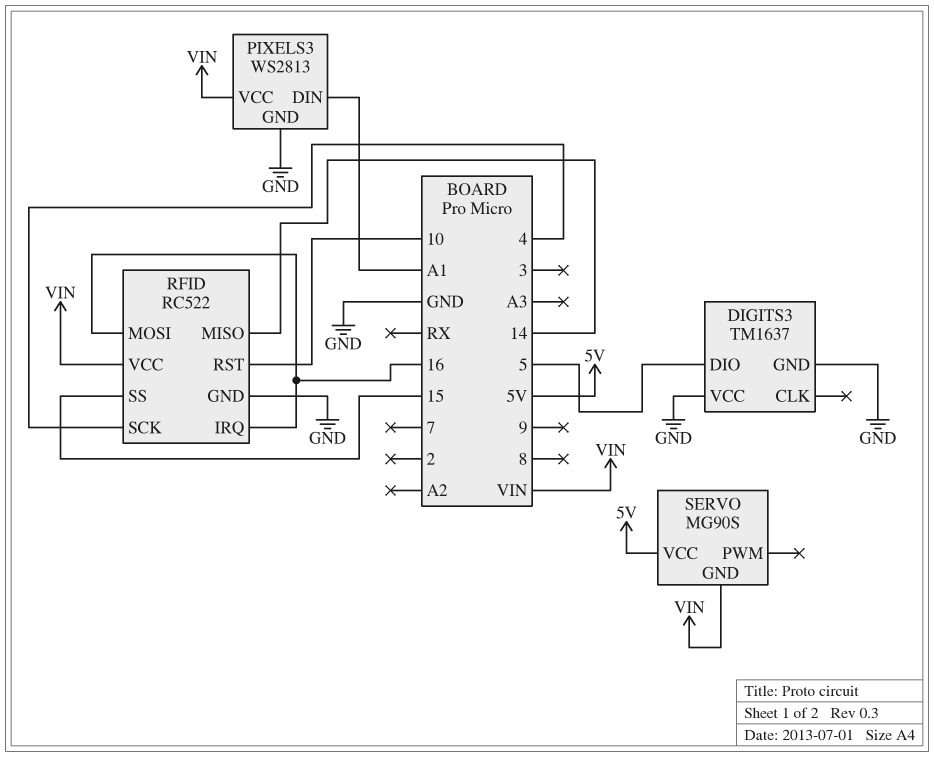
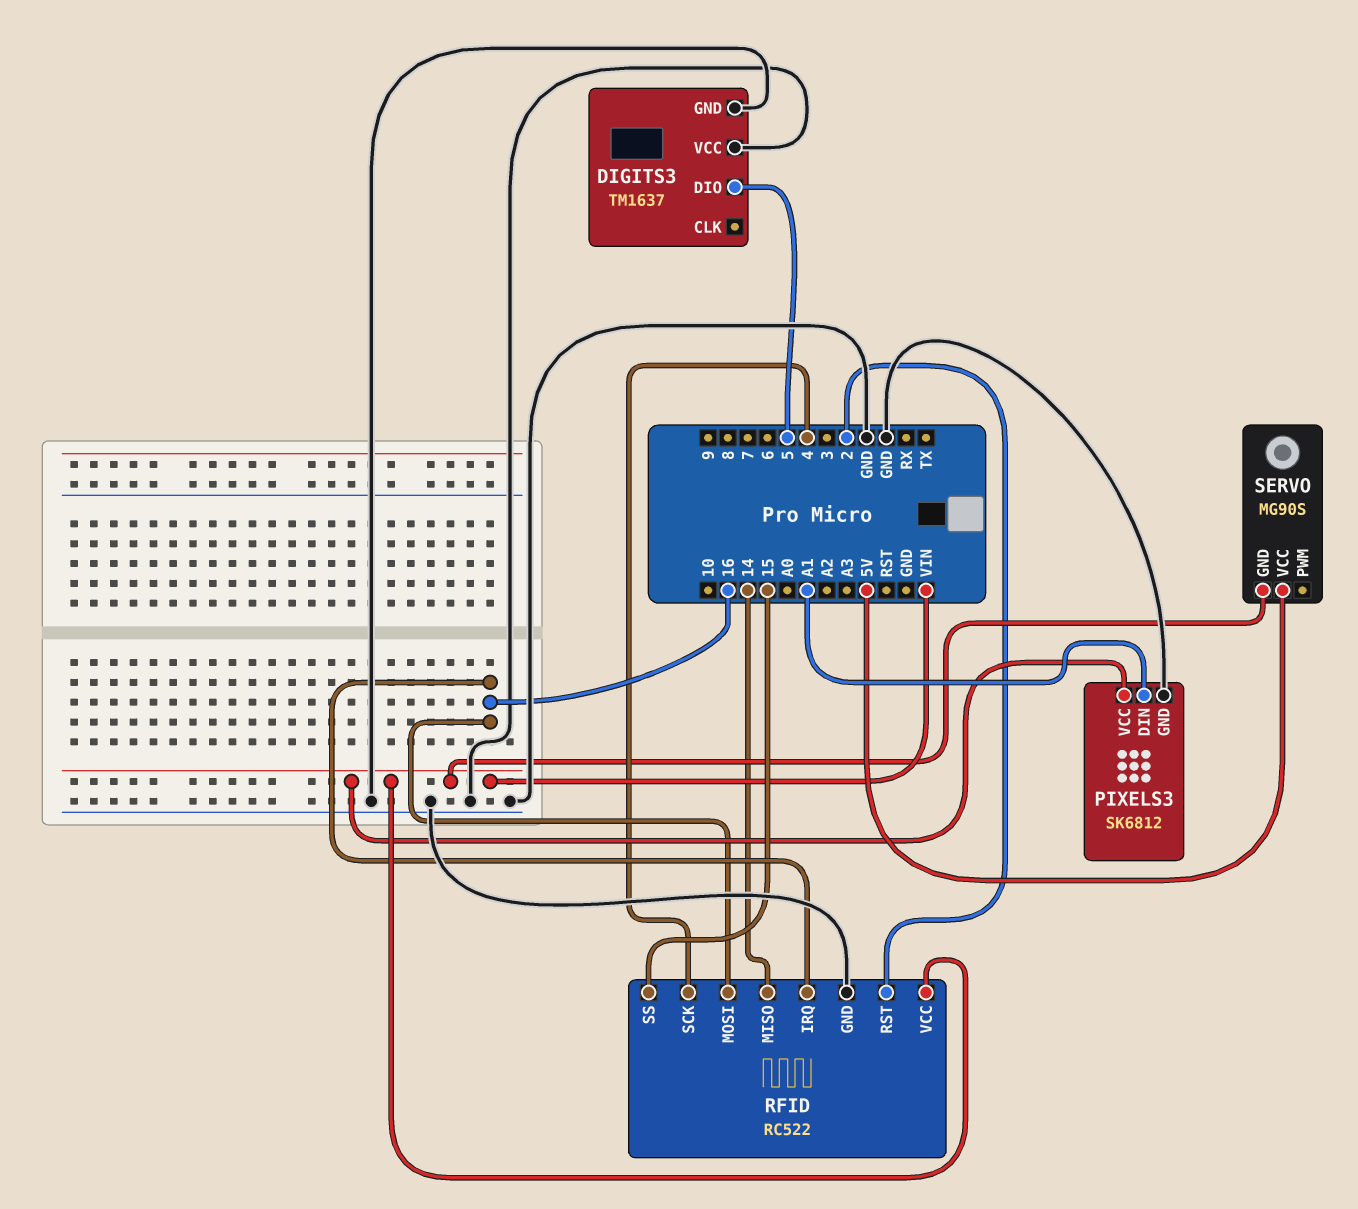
PIXELS3: WS2813 -> SK6812
RFID pin RST: 10 -> 2

